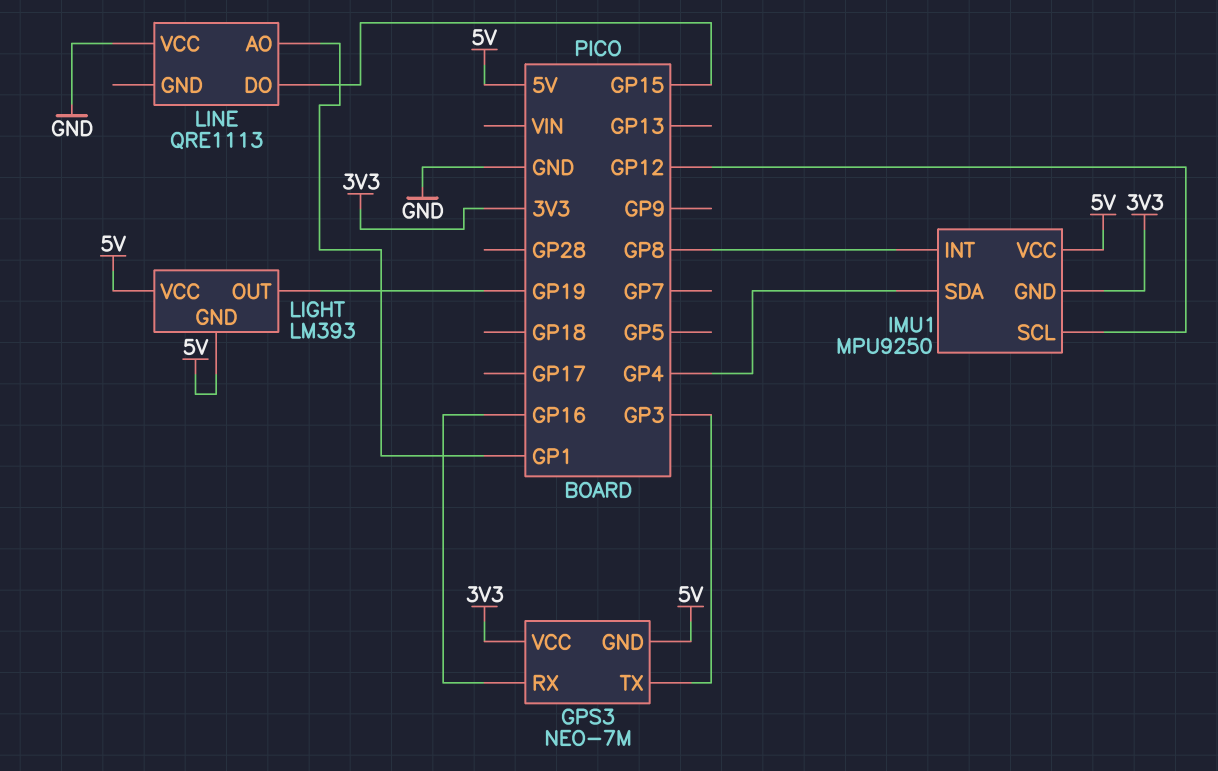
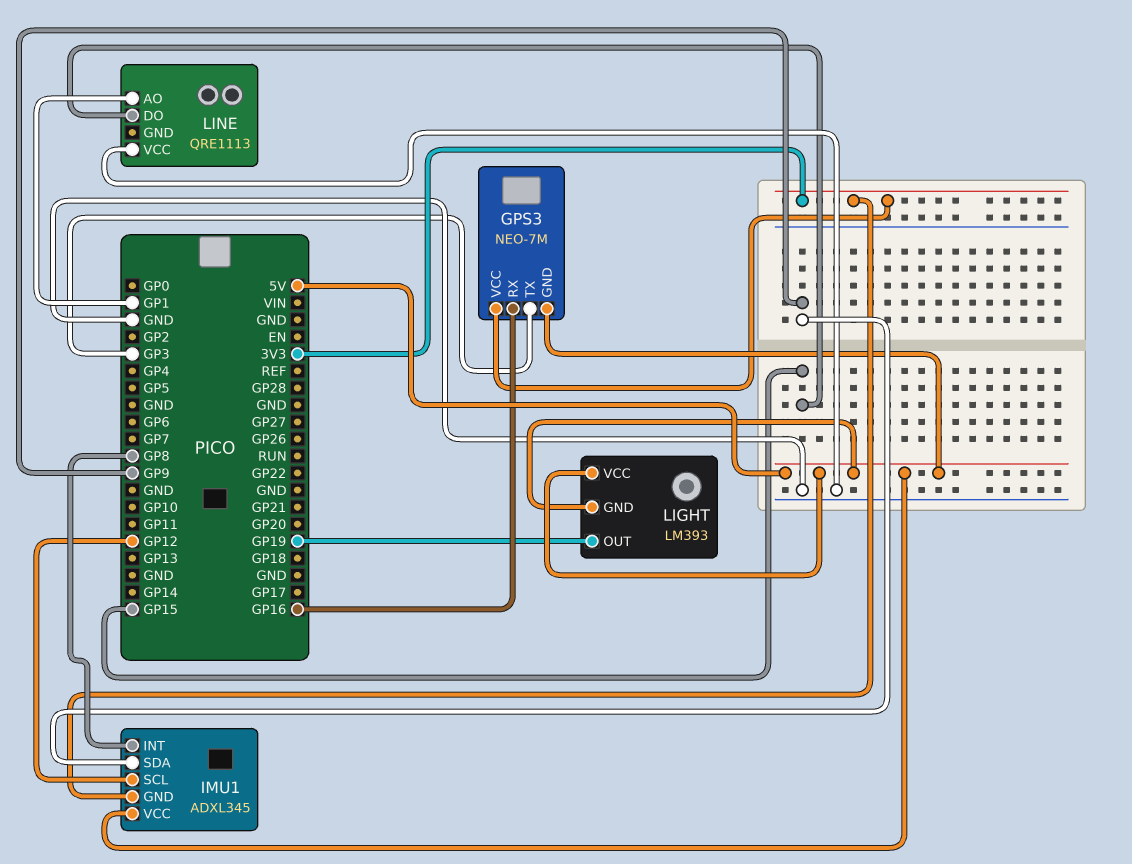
IMU1: MPU9250 -> ADXL345
IMU1 pin SDA: GP4 -> GP9

